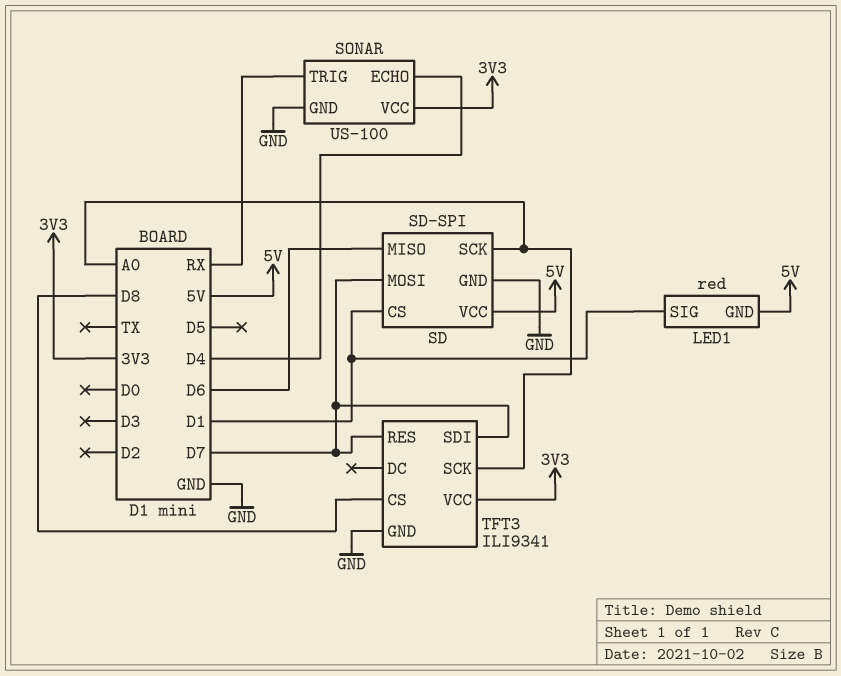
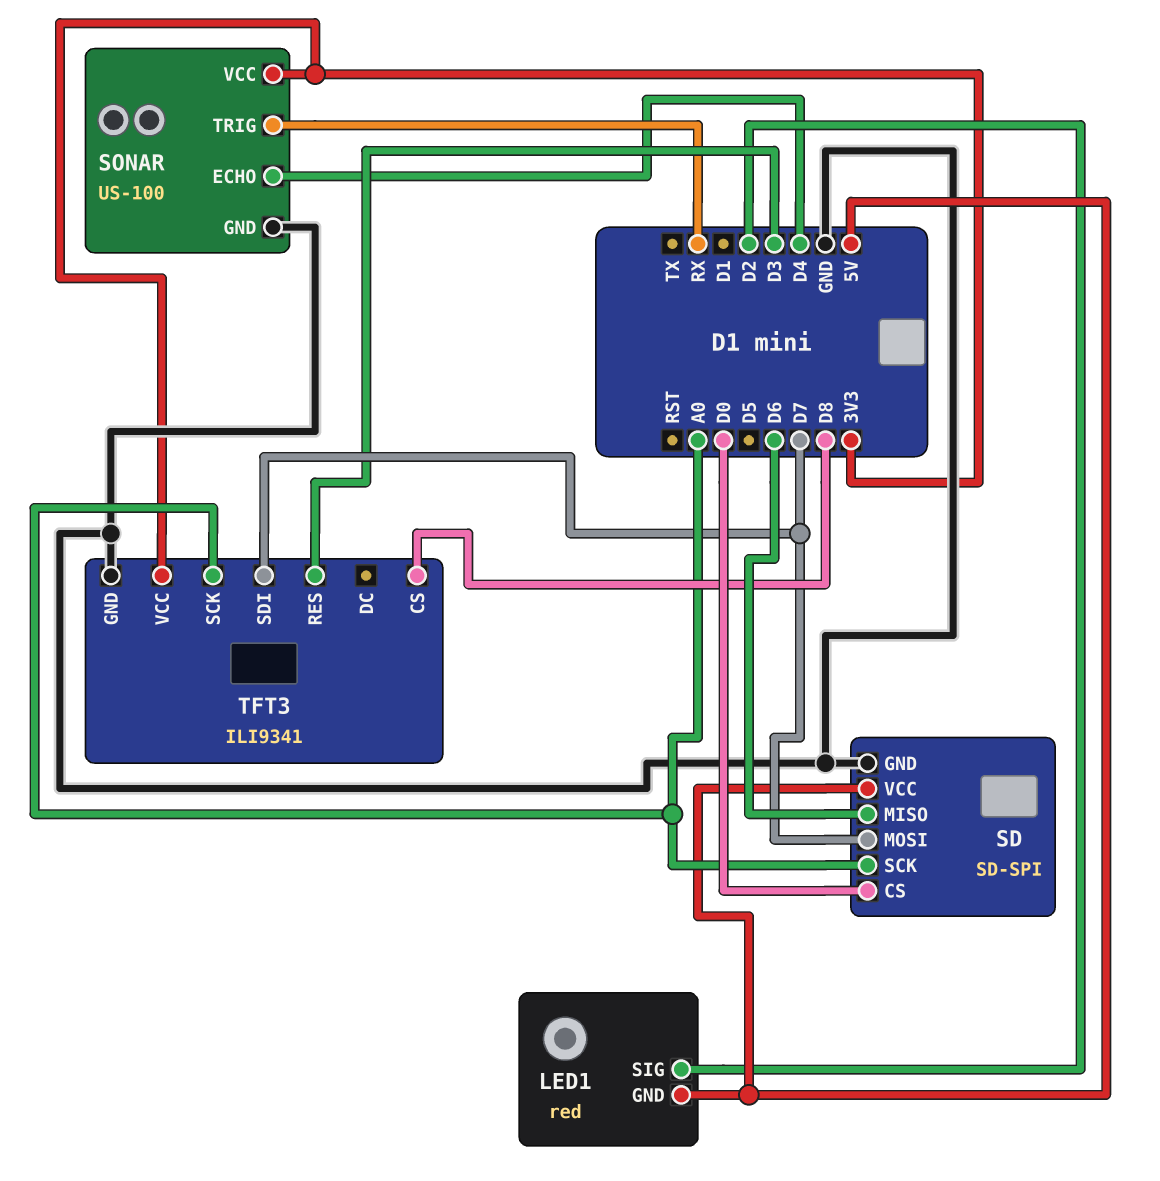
LED1 pin SIG: D1 -> D2
SD pin CS: D1 -> D0
TFT3 pin RES: D7 -> D3

